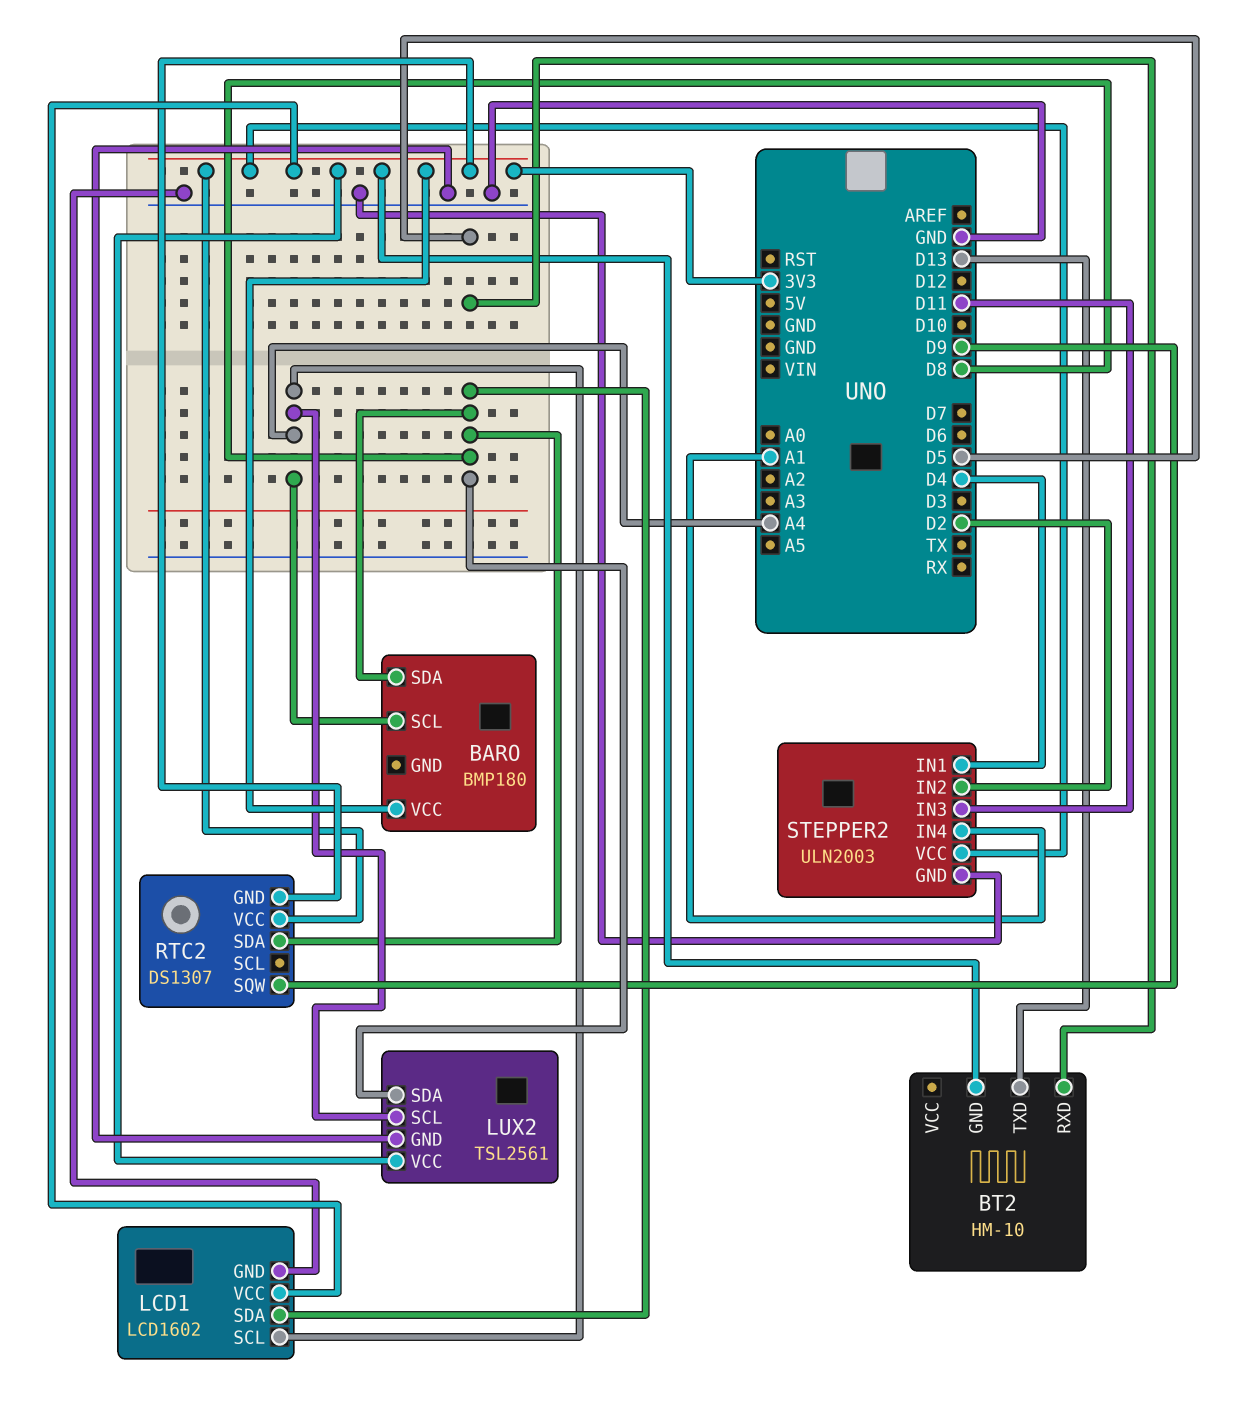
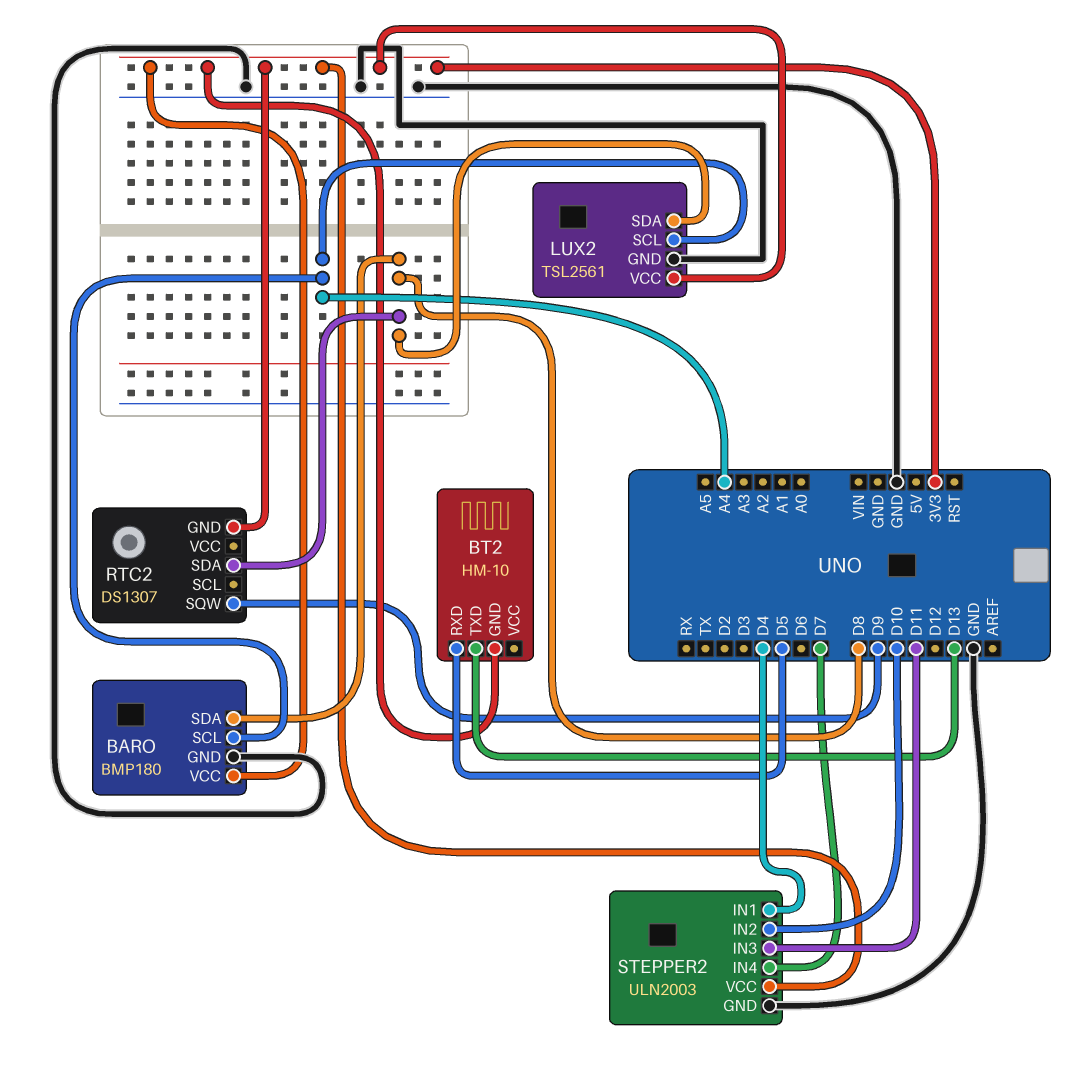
BARO pin GND: none -> GND
LCD1: LCD1602 -> none
LCD1 pin GND: GND -> none
LCD1 pin SCL: A4 -> none
LCD1 pin SDA: D8 -> none
LCD1 pin VCC: 3V3 -> none
RTC2 pin VCC: 3V3 -> none
STEPPER2 pin IN2: D2 -> D10
STEPPER2 pin IN4: A1 -> D7

